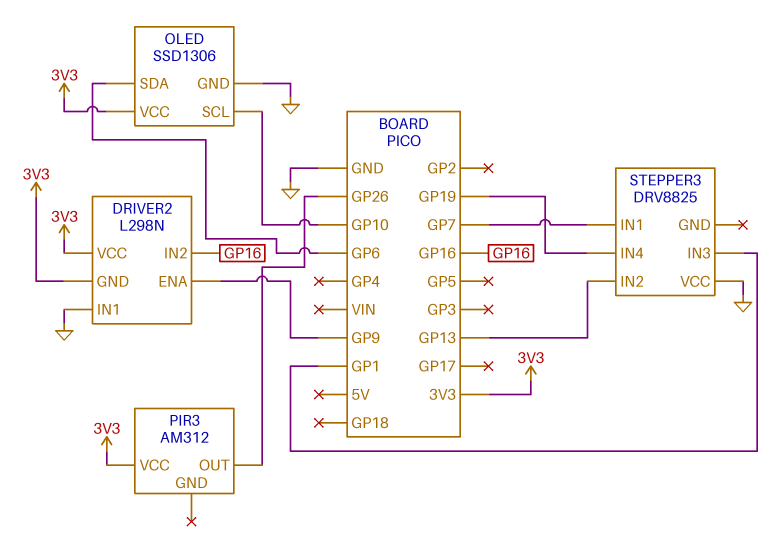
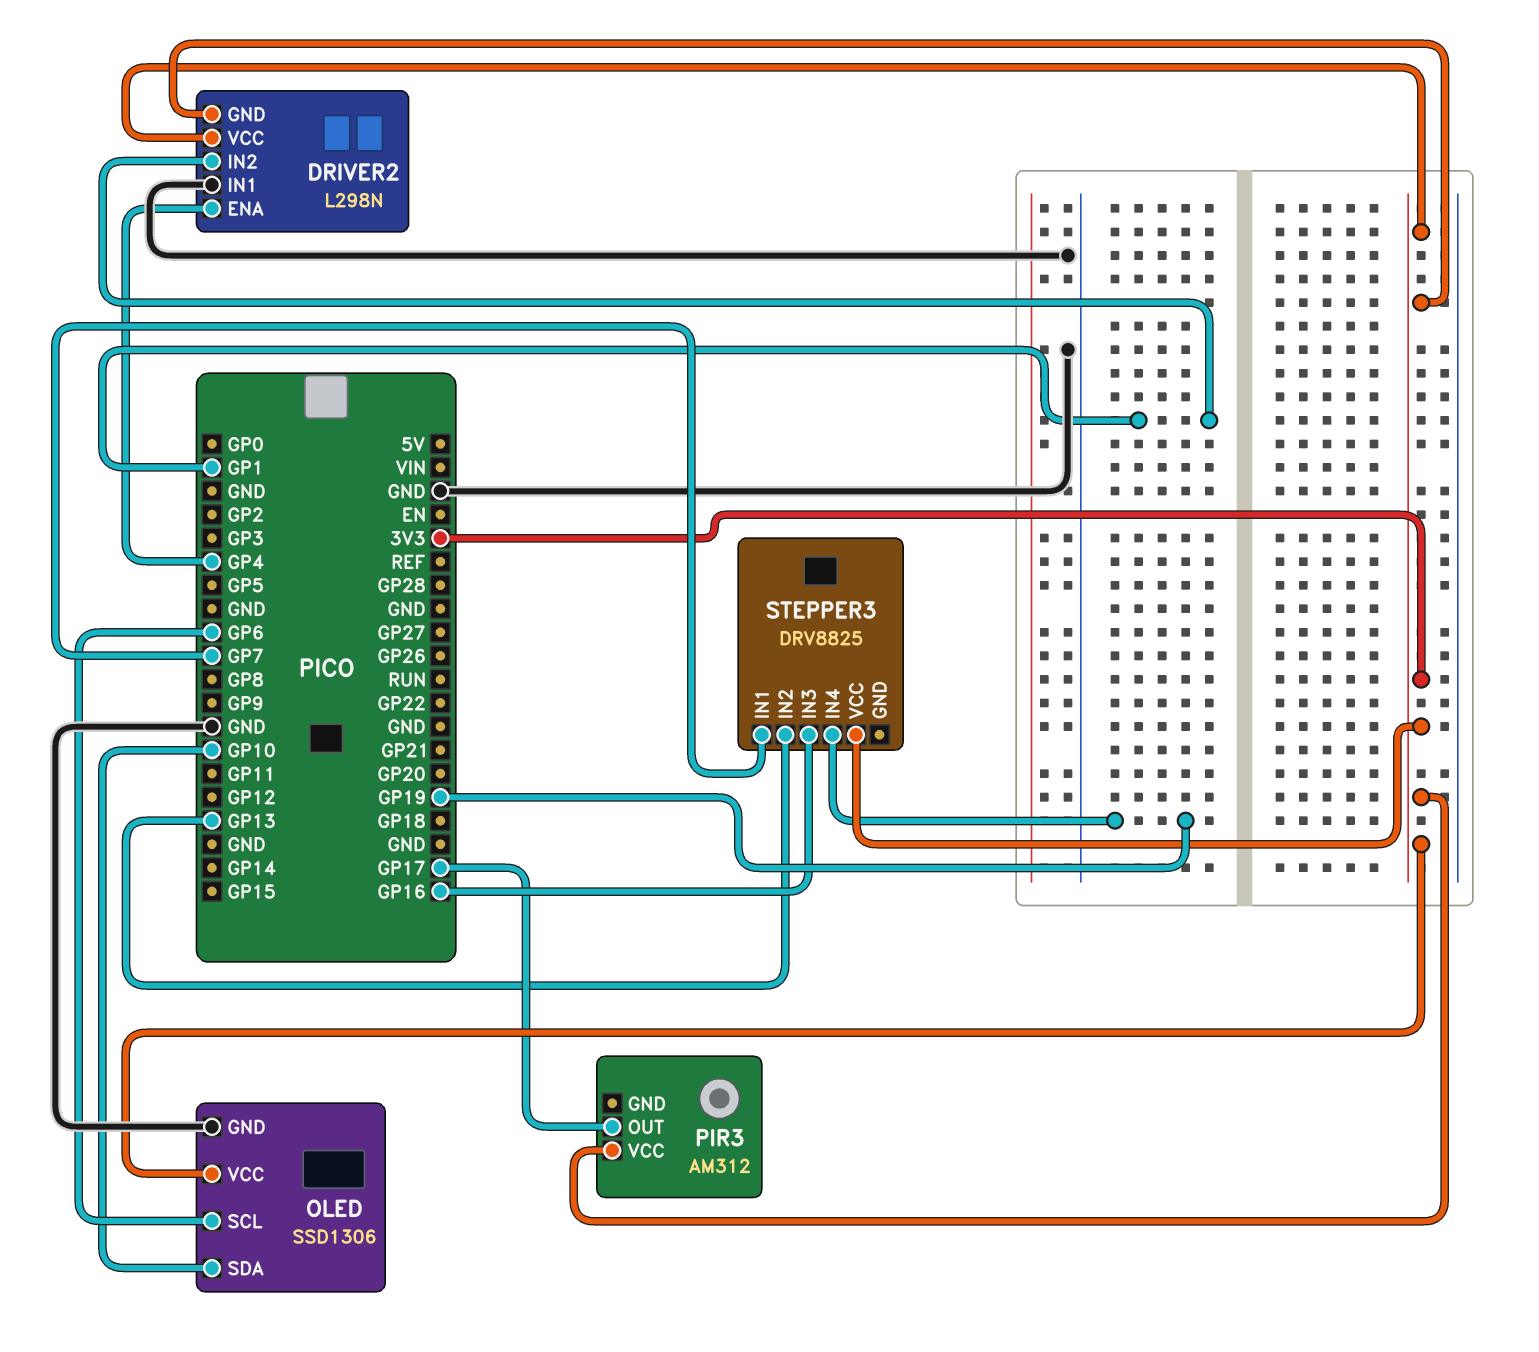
DRIVER2 pin ENA: GP9 -> GP4
DRIVER2 pin IN2: GP16 -> GP1
OLED pin SCL: GP10 -> GP6
OLED pin SDA: GP6 -> GP10
PIR3 pin OUT: GP26 -> GP17
STEPPER3 pin IN3: GP1 -> GP16
STEPPER3 pin VCC: GND -> 3V3

